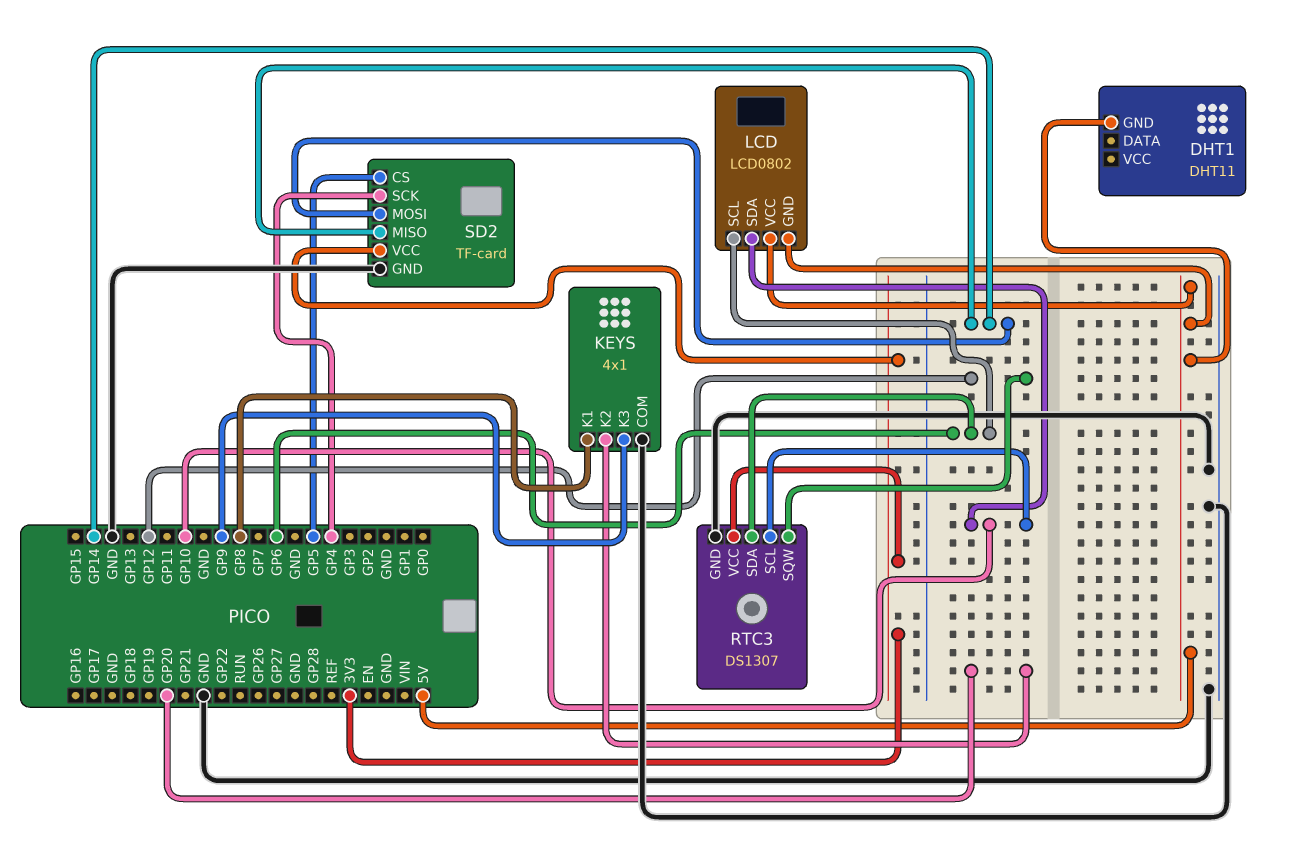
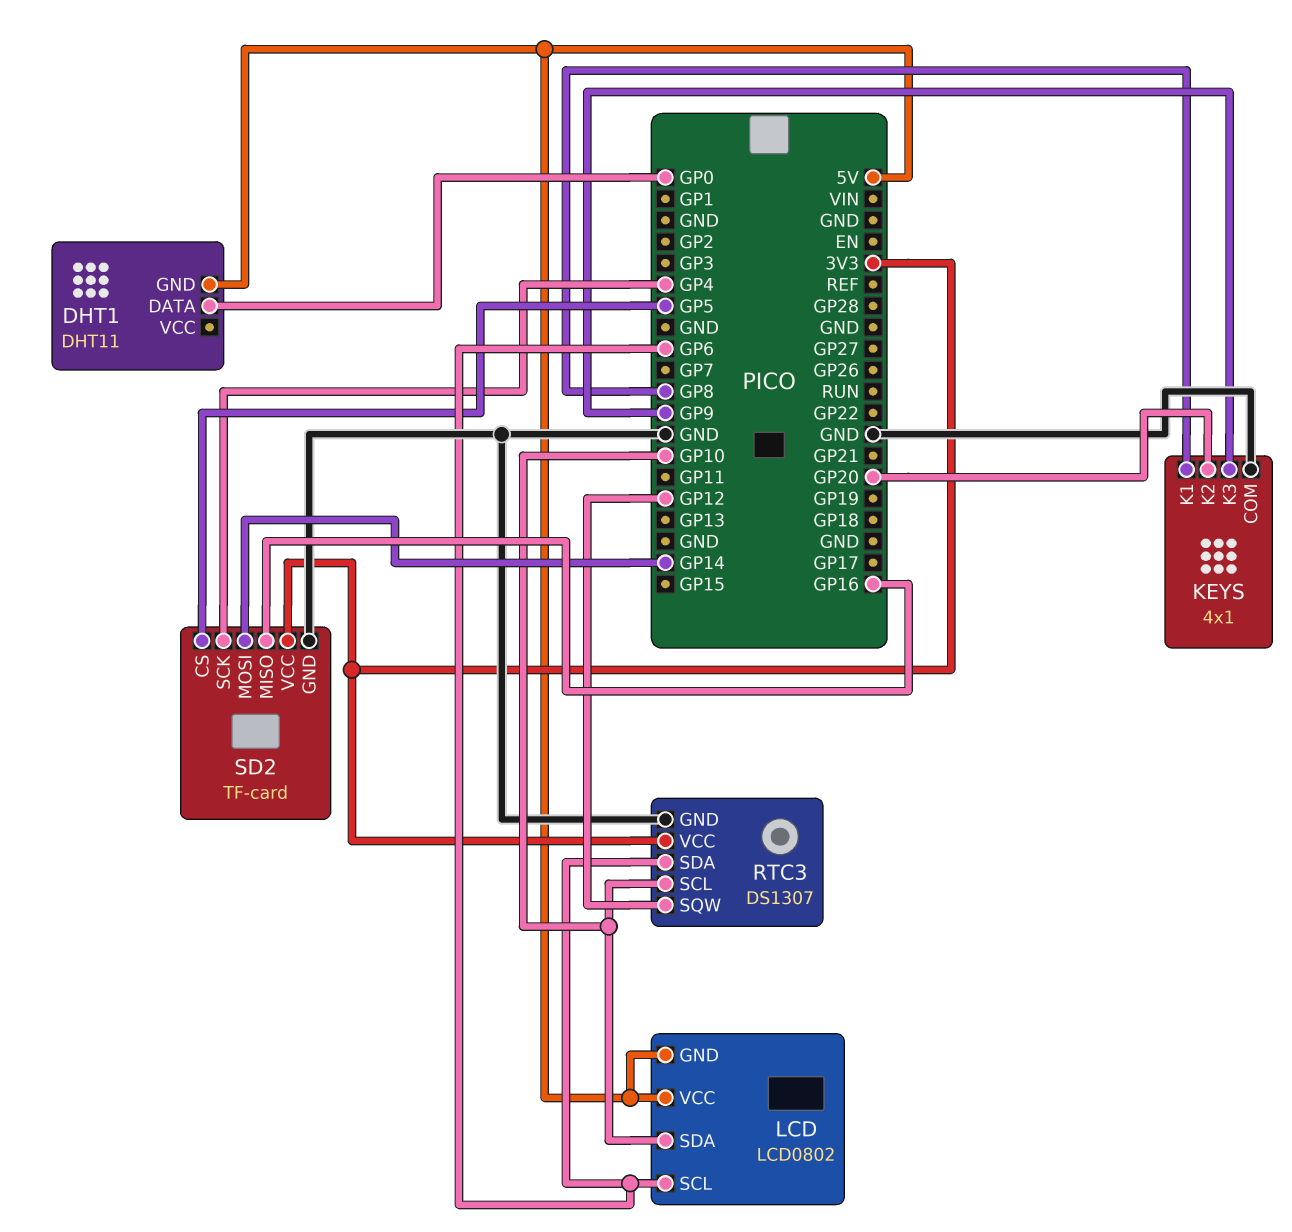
DHT1 pin DATA: none -> GP0
SD2 pin MISO: GP14 -> GP16

